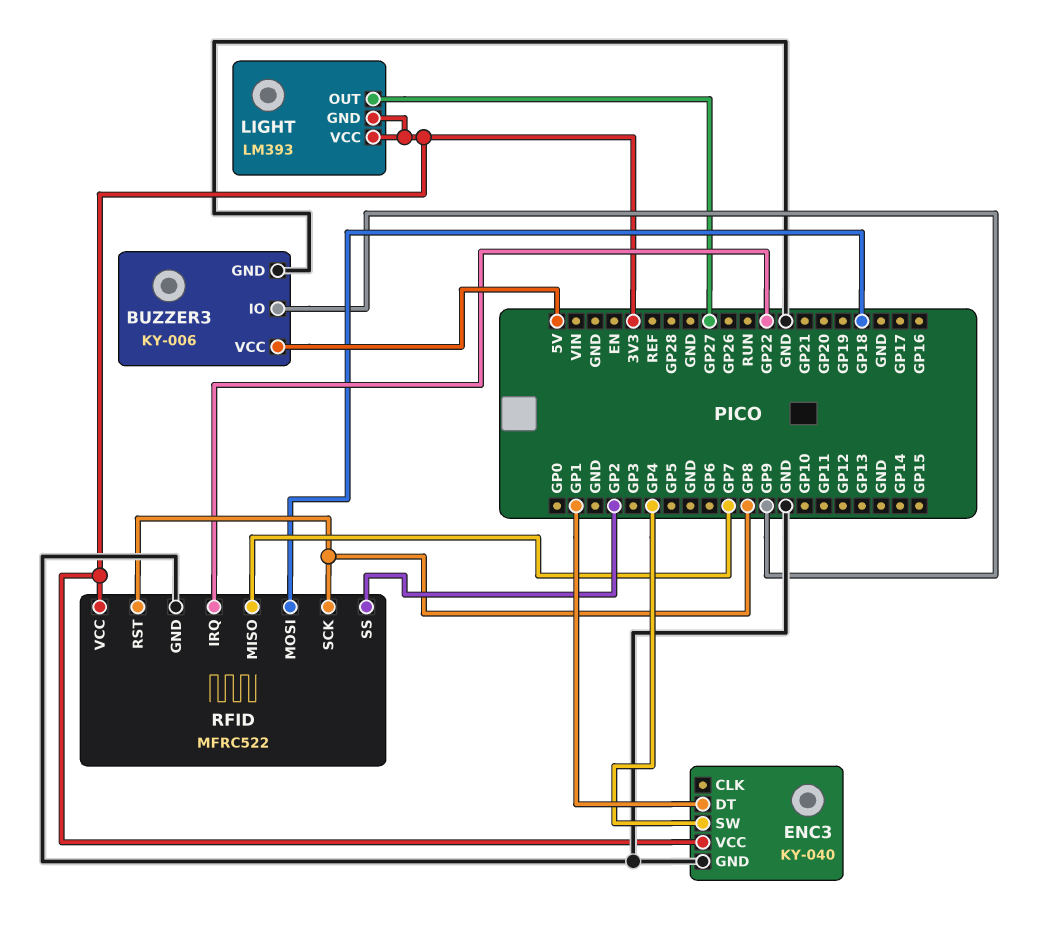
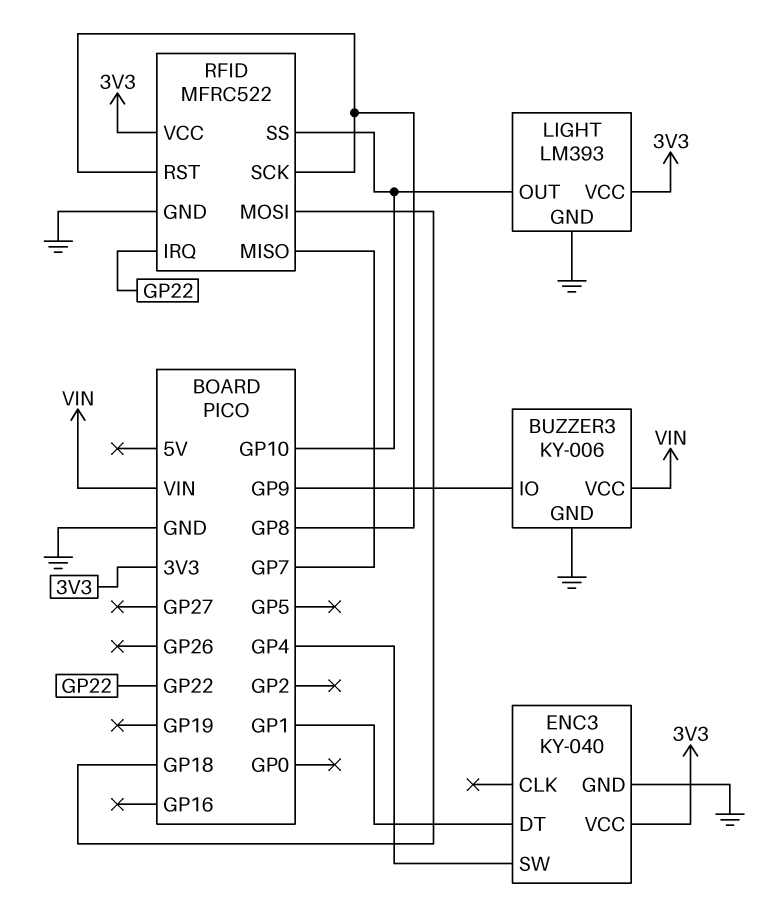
BUZZER3 pin VCC: 5V -> VIN
LIGHT pin GND: 3V3 -> GND
LIGHT pin OUT: GP27 -> GP10
RFID pin SS: GP2 -> GP10

